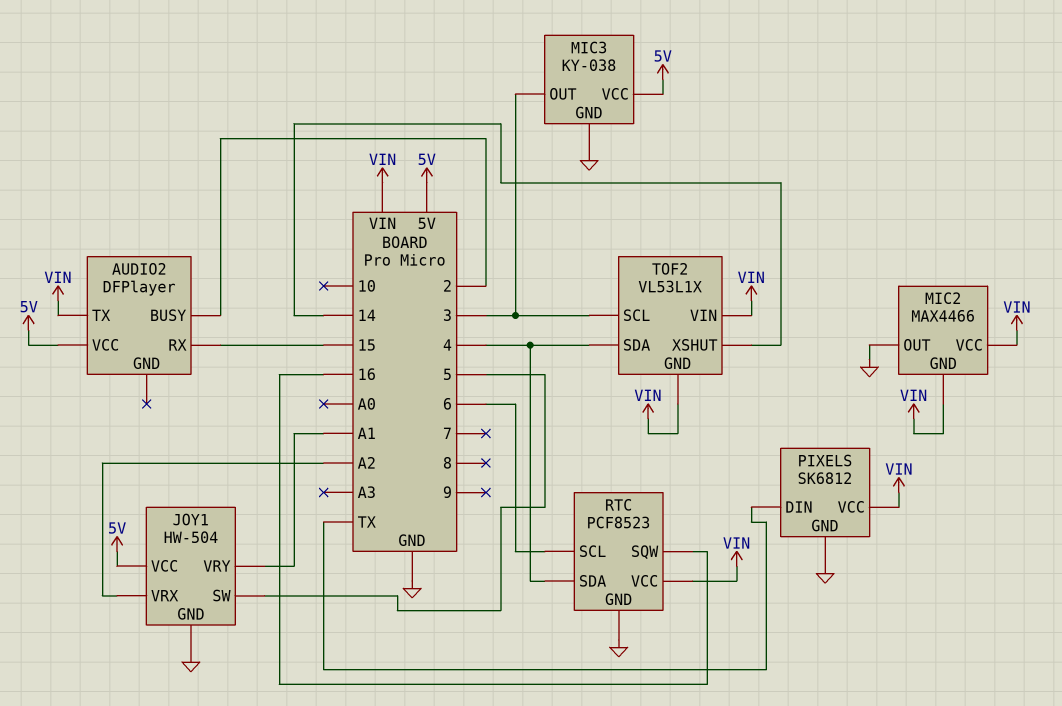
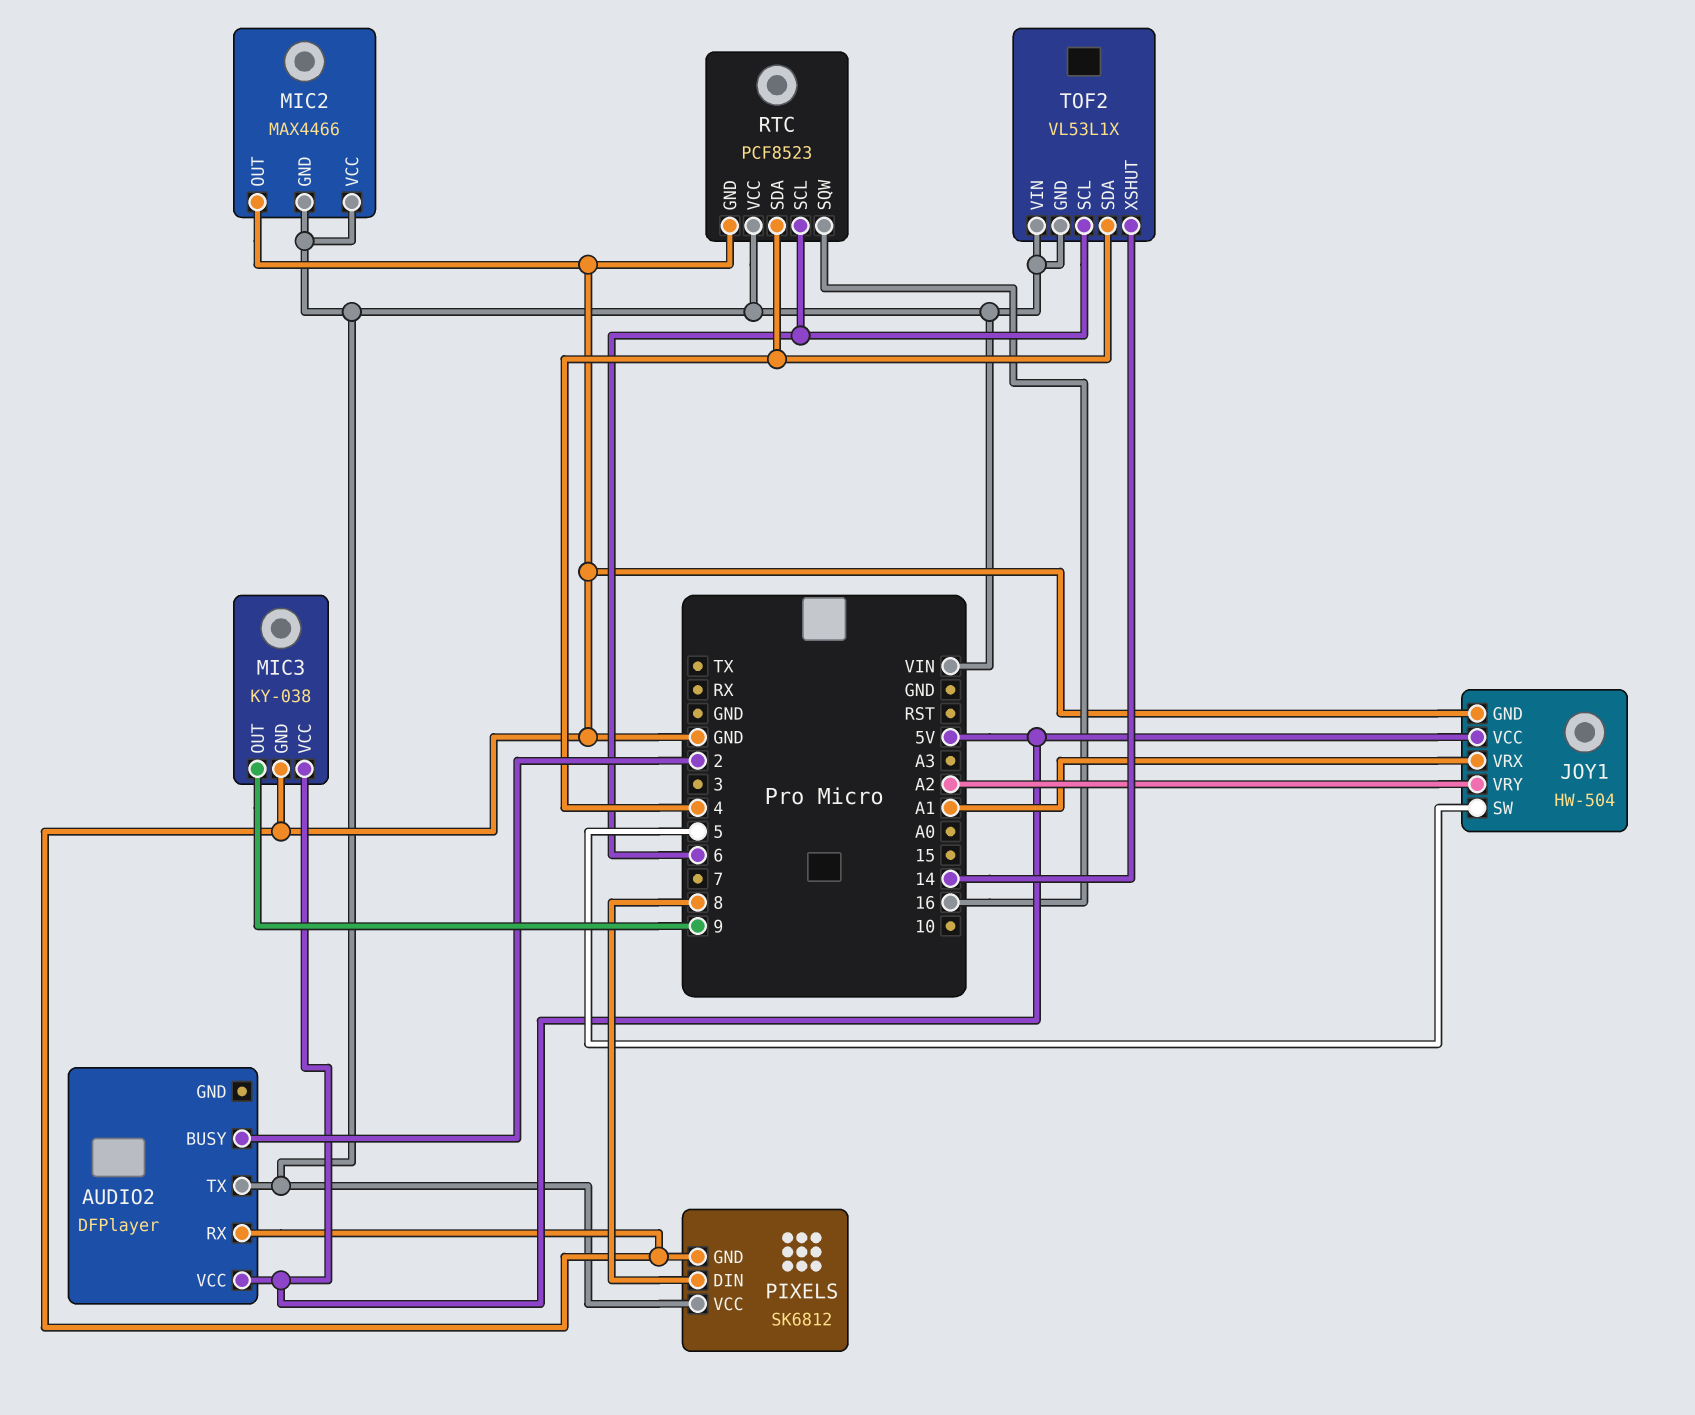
AUDIO2 pin RX: 15 -> GND
JOY1 pin VRX: A2 -> A1
JOY1 pin VRY: A1 -> A2
MIC3 pin OUT: 3 -> 9
PIXELS pin DIN: TX -> 8
TOF2 pin SCL: 3 -> 6

